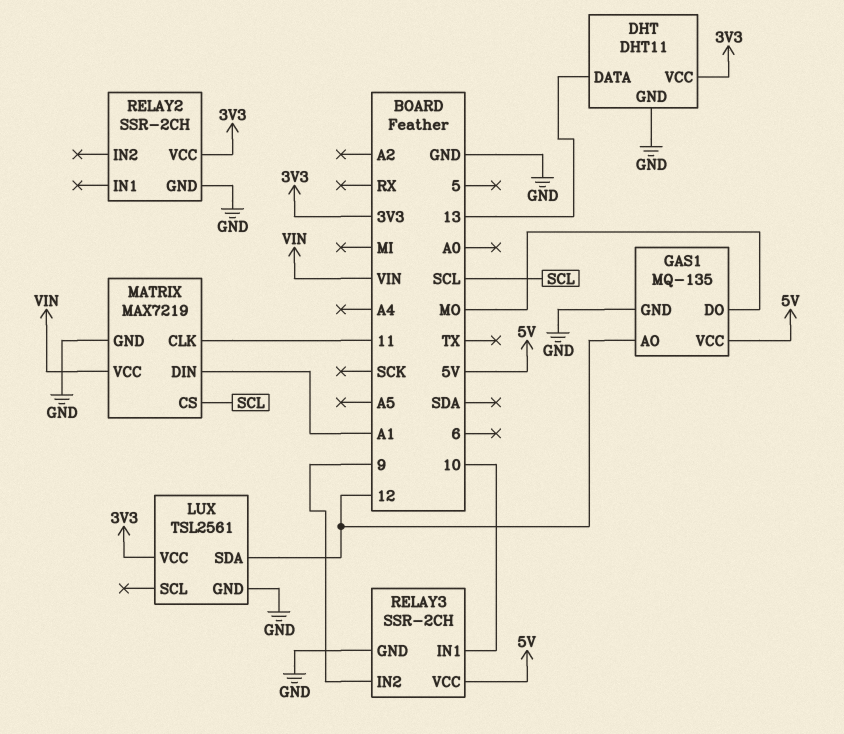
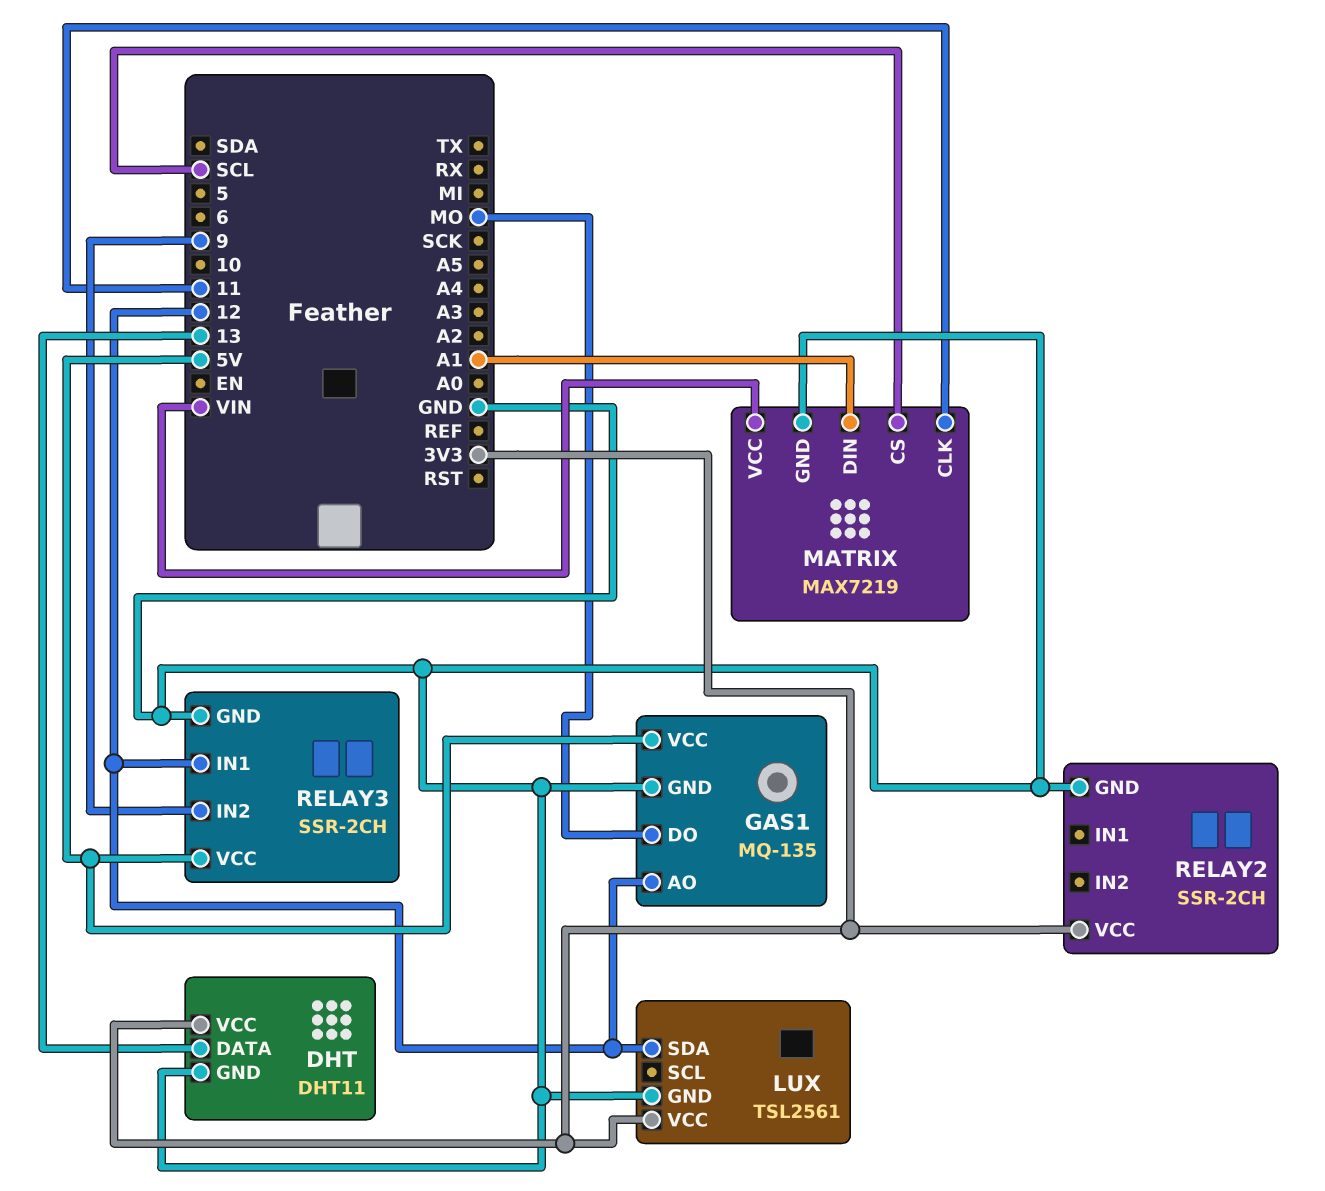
RELAY3 pin IN1: 10 -> 12

